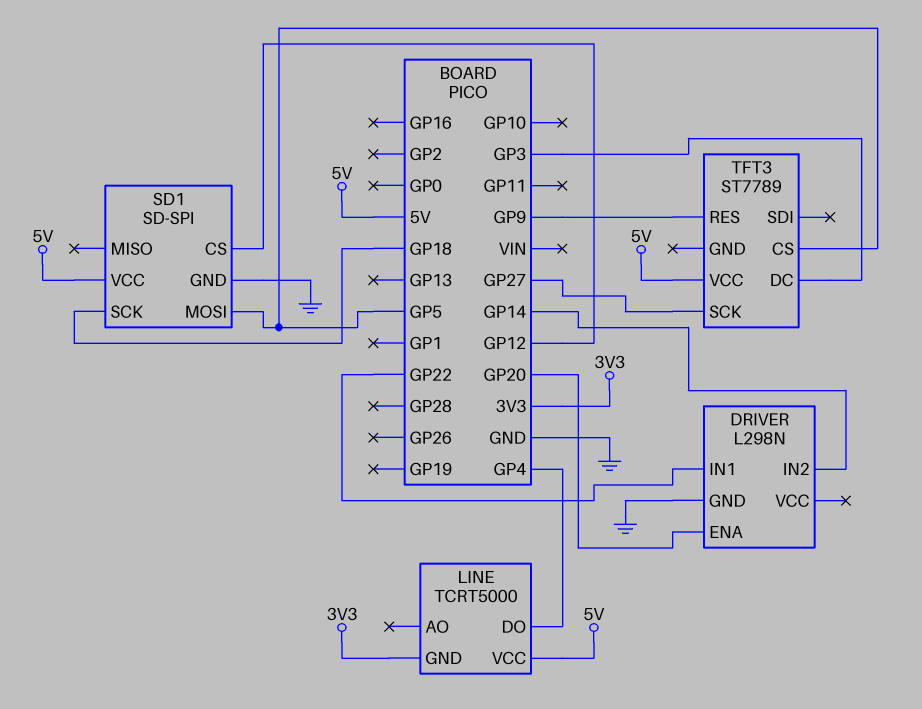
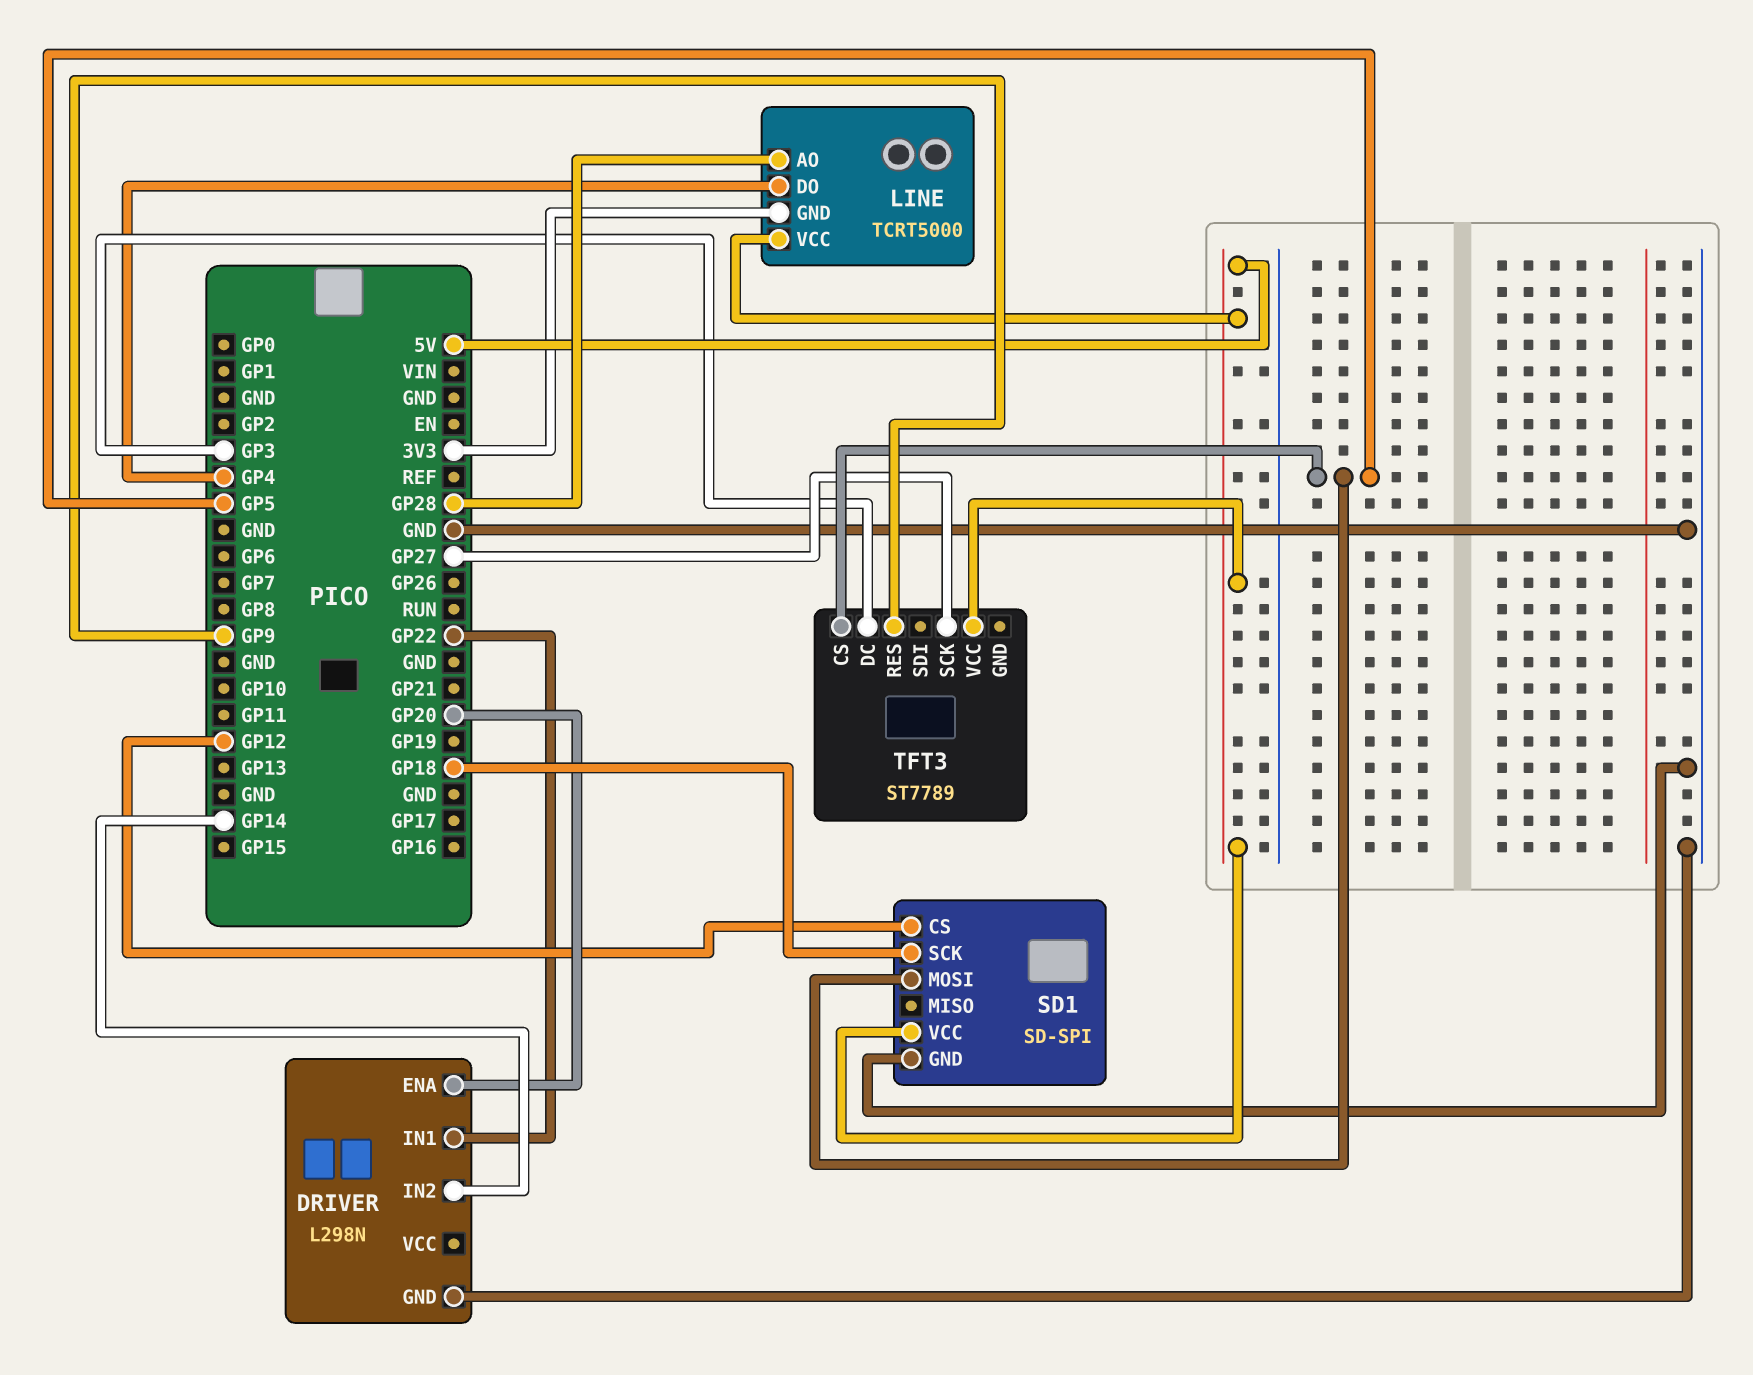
LINE pin AO: none -> GP28

